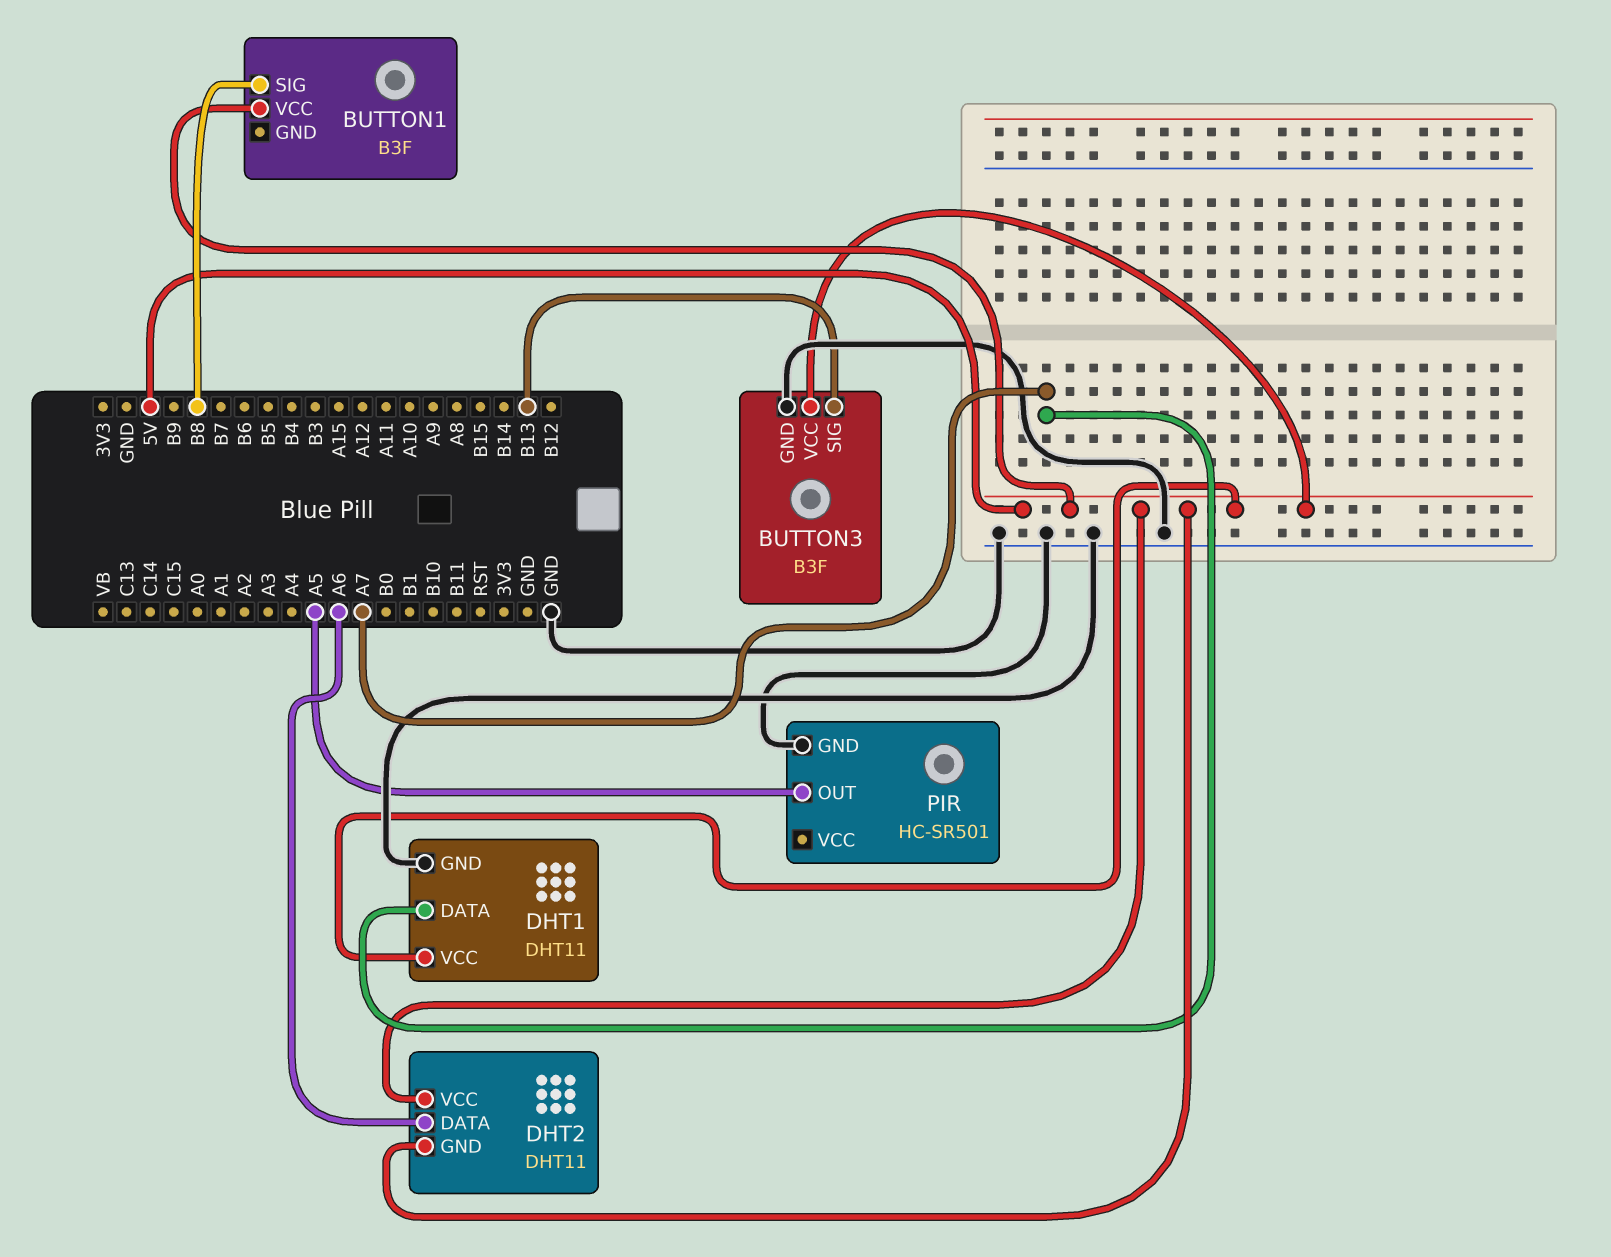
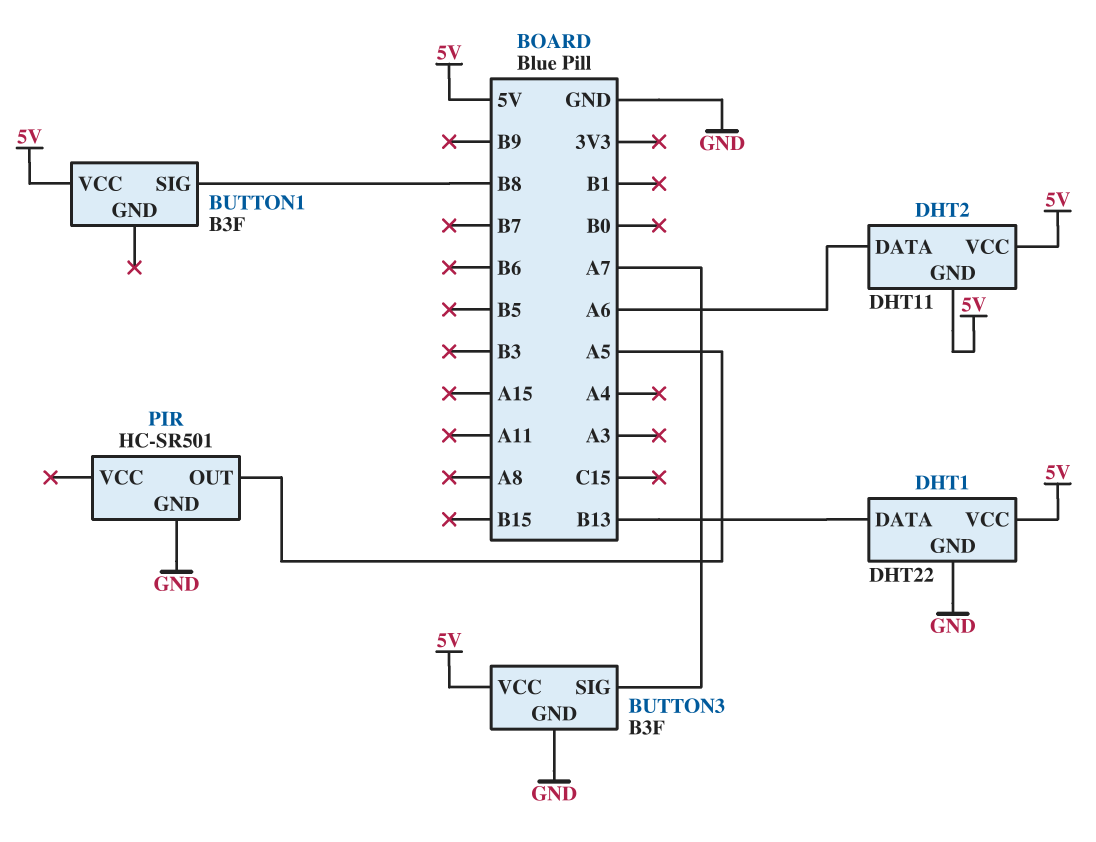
BUTTON3 pin SIG: B13 -> A7
DHT1: DHT11 -> DHT22
DHT1 pin DATA: A7 -> B13

